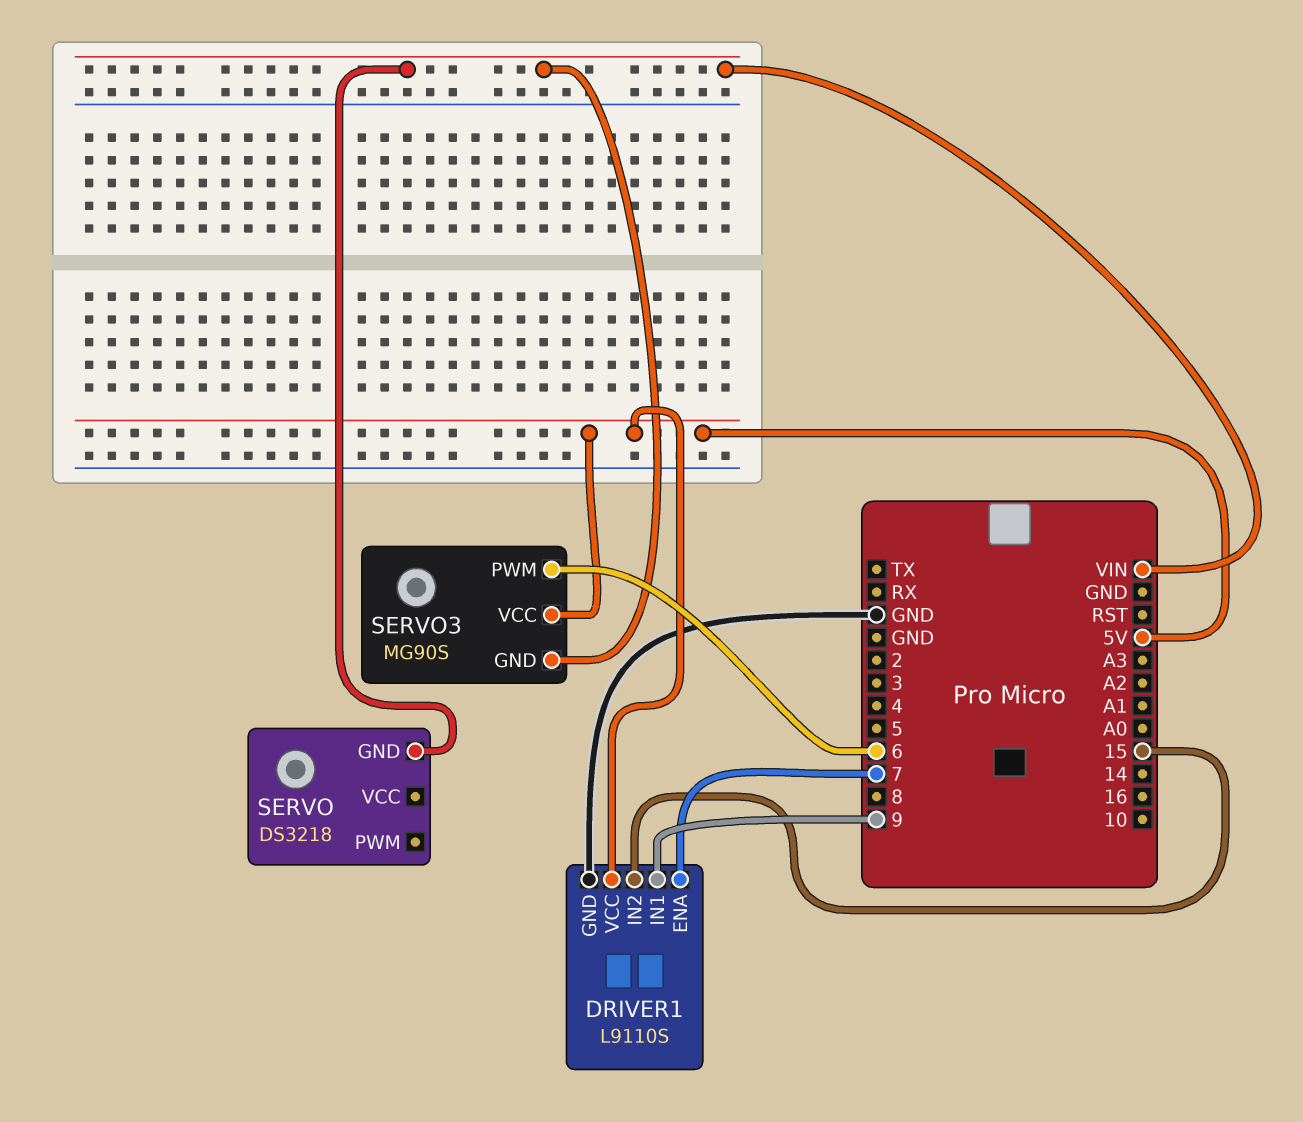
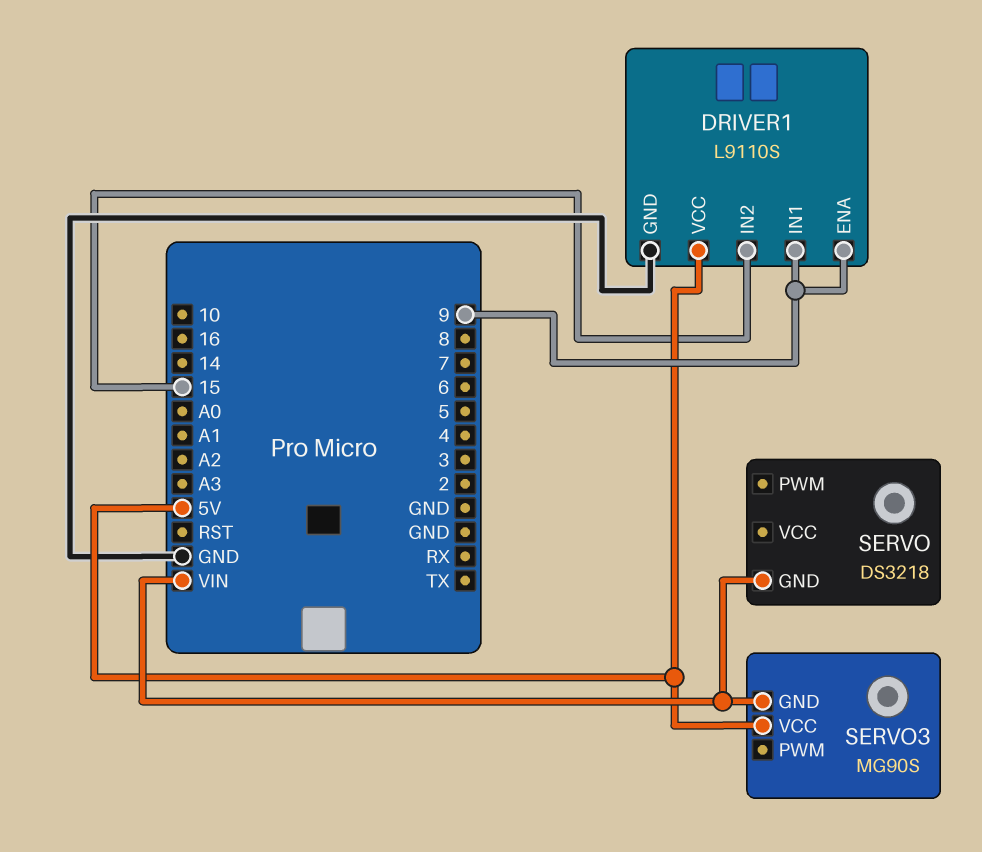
DRIVER1 pin ENA: 7 -> 9
SERVO3 pin PWM: 6 -> none

